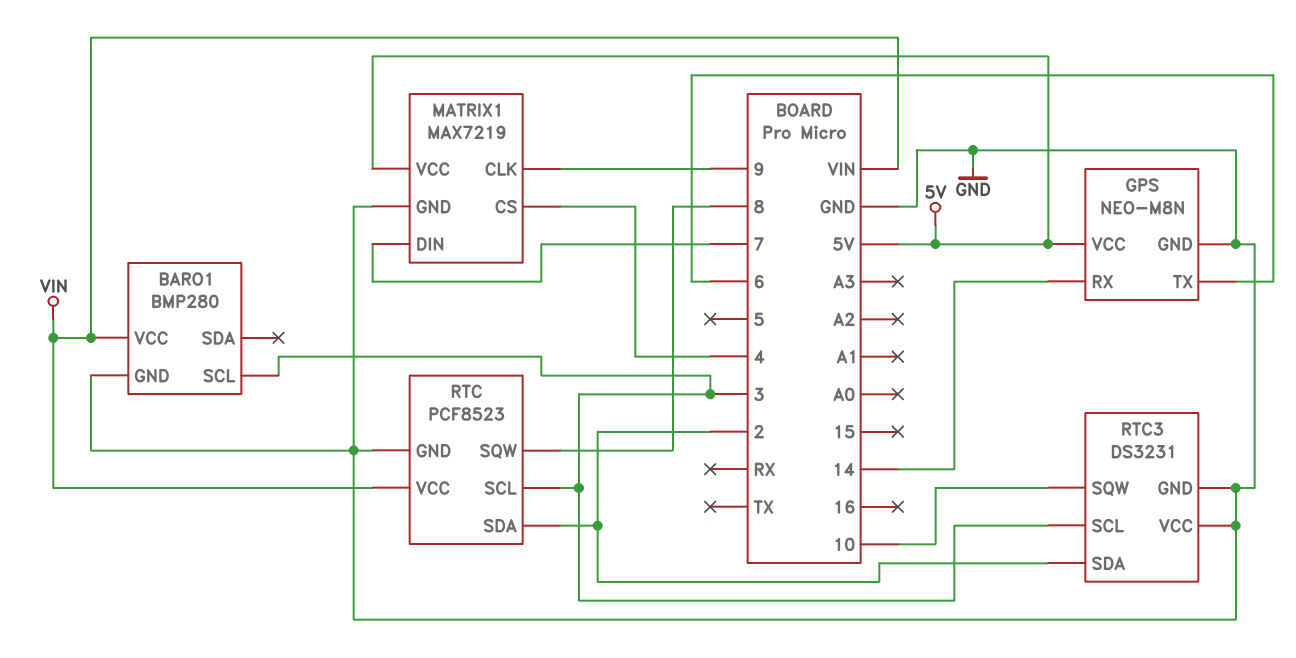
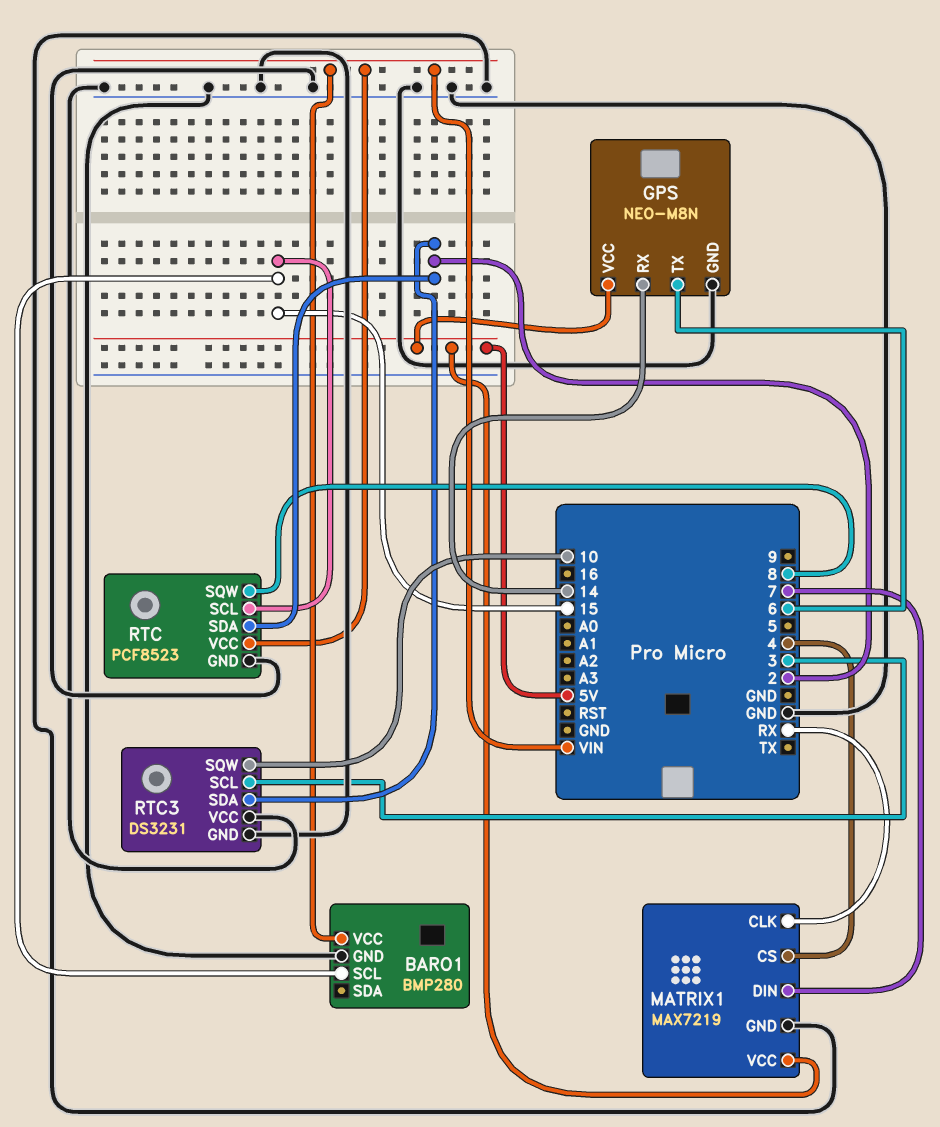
BARO1 pin SCL: 3 -> 15
MATRIX1 pin CLK: 9 -> RX
RTC pin SCL: 3 -> 15

